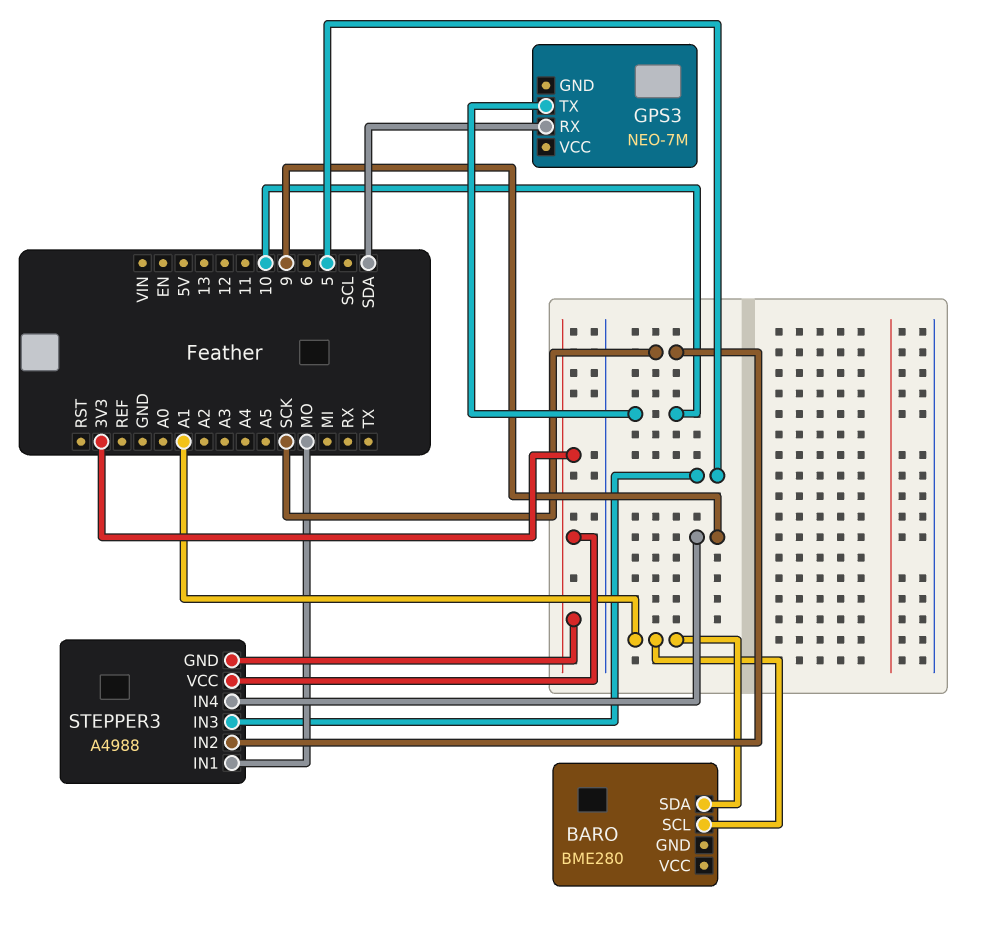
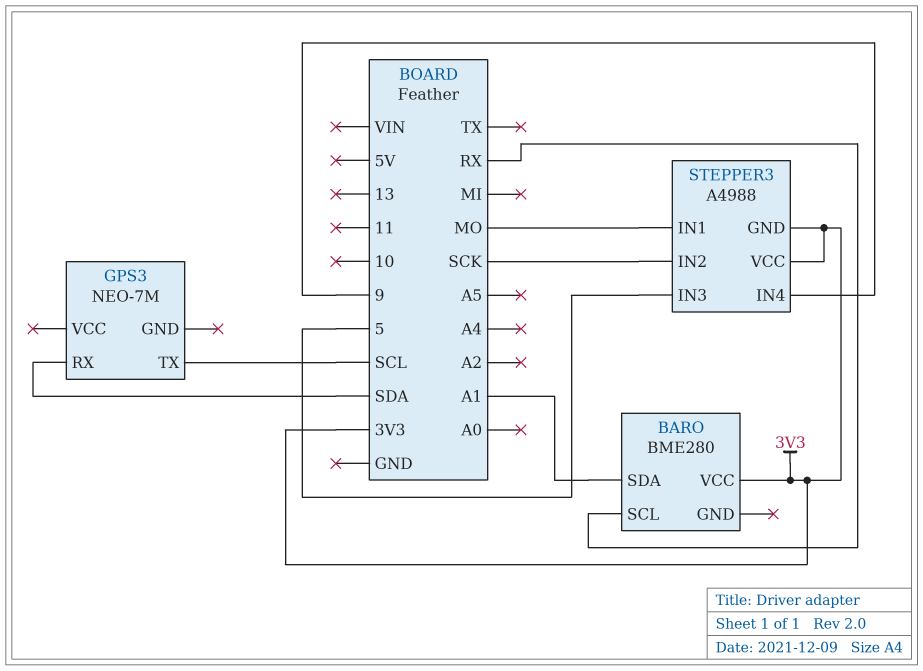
BARO pin SCL: A1 -> RX
BARO pin VCC: none -> 3V3
GPS3 pin TX: 10 -> SCL

